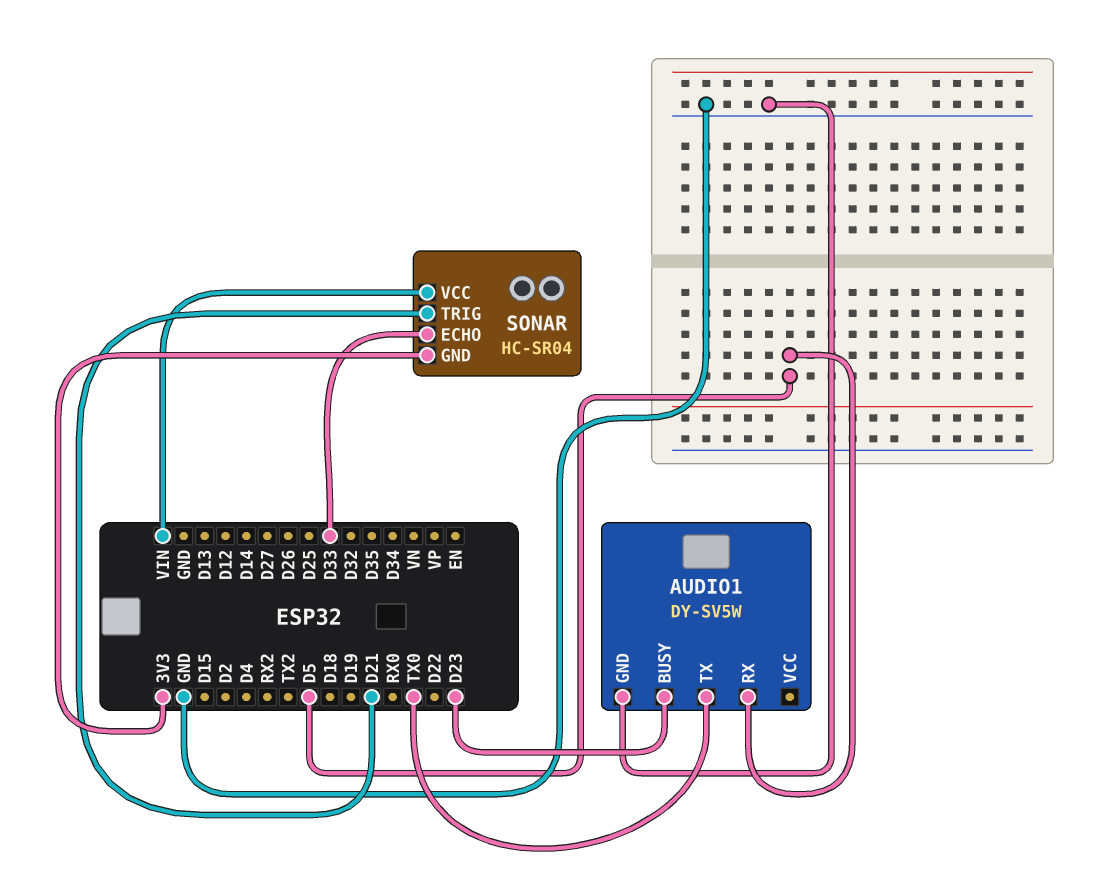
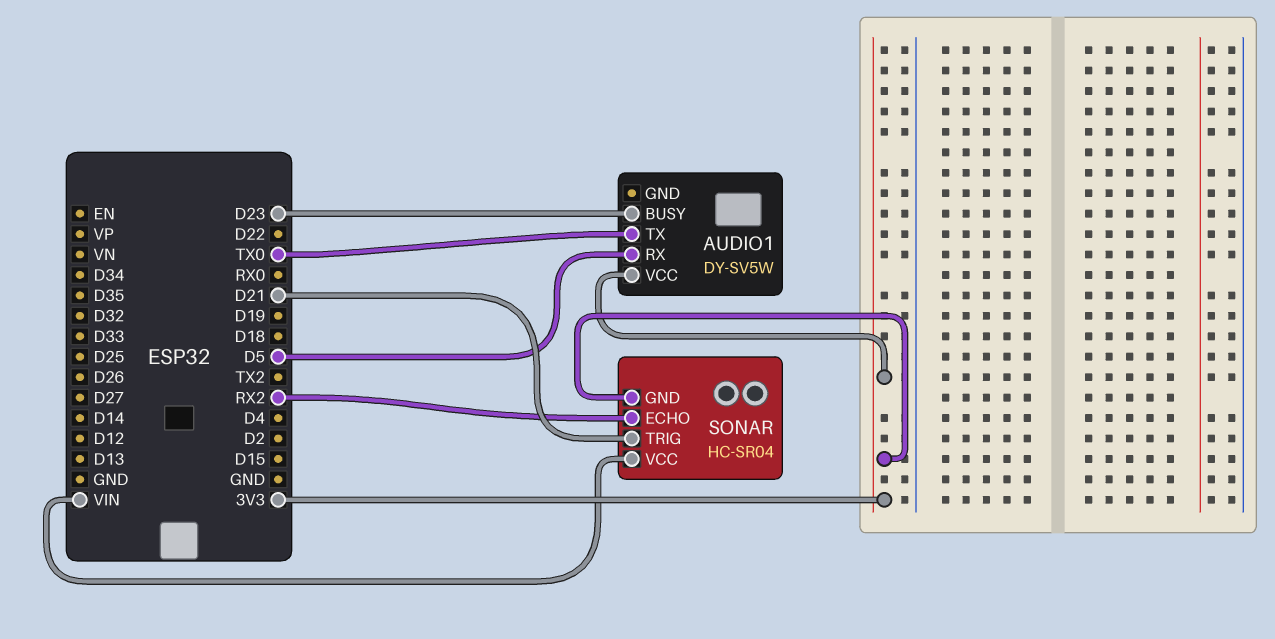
AUDIO1 pin GND: GND -> none
AUDIO1 pin VCC: none -> 3V3
SONAR pin ECHO: D33 -> RX2

